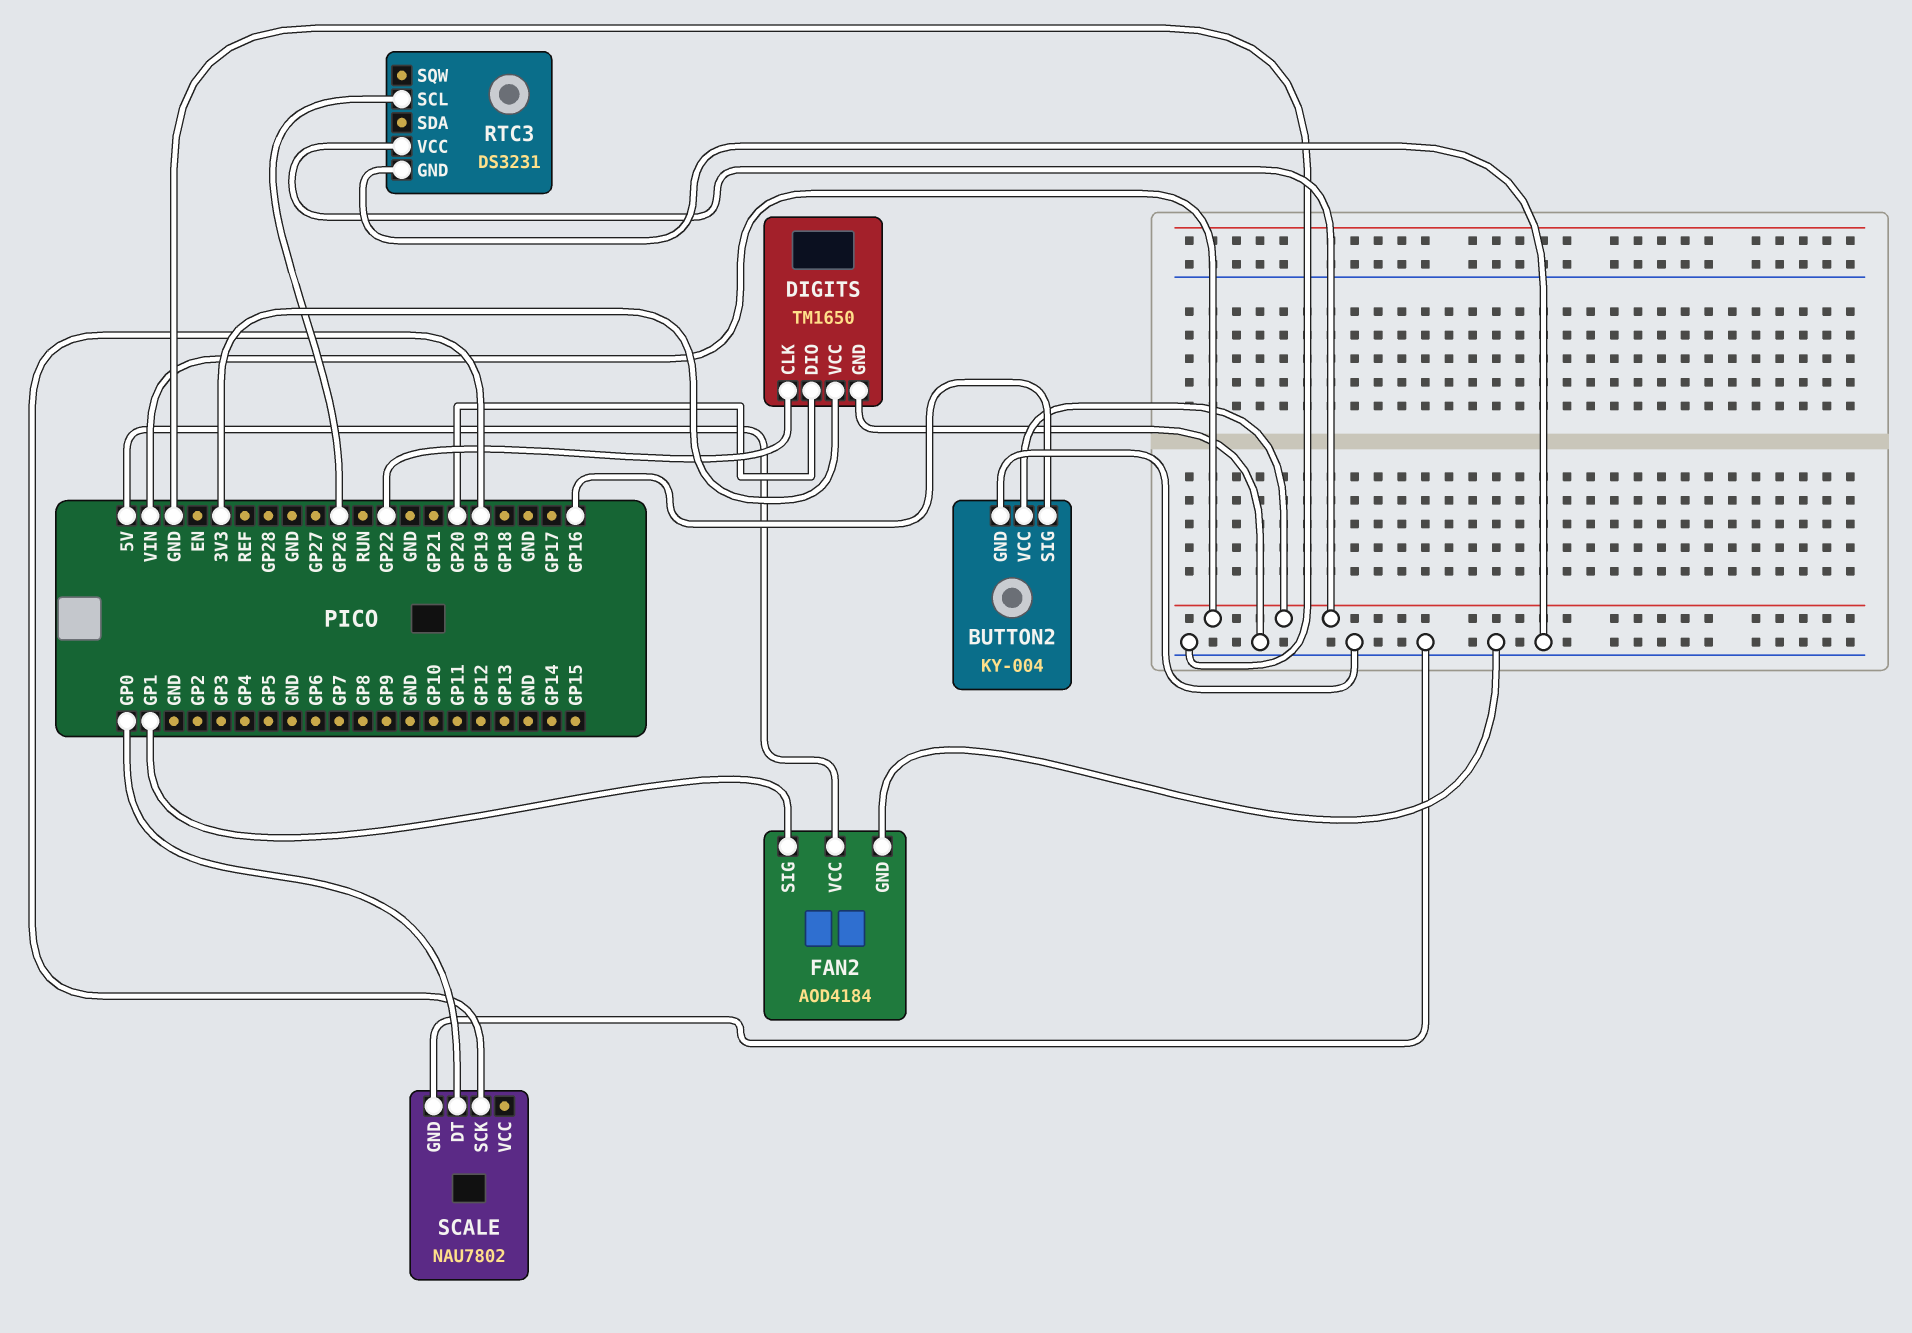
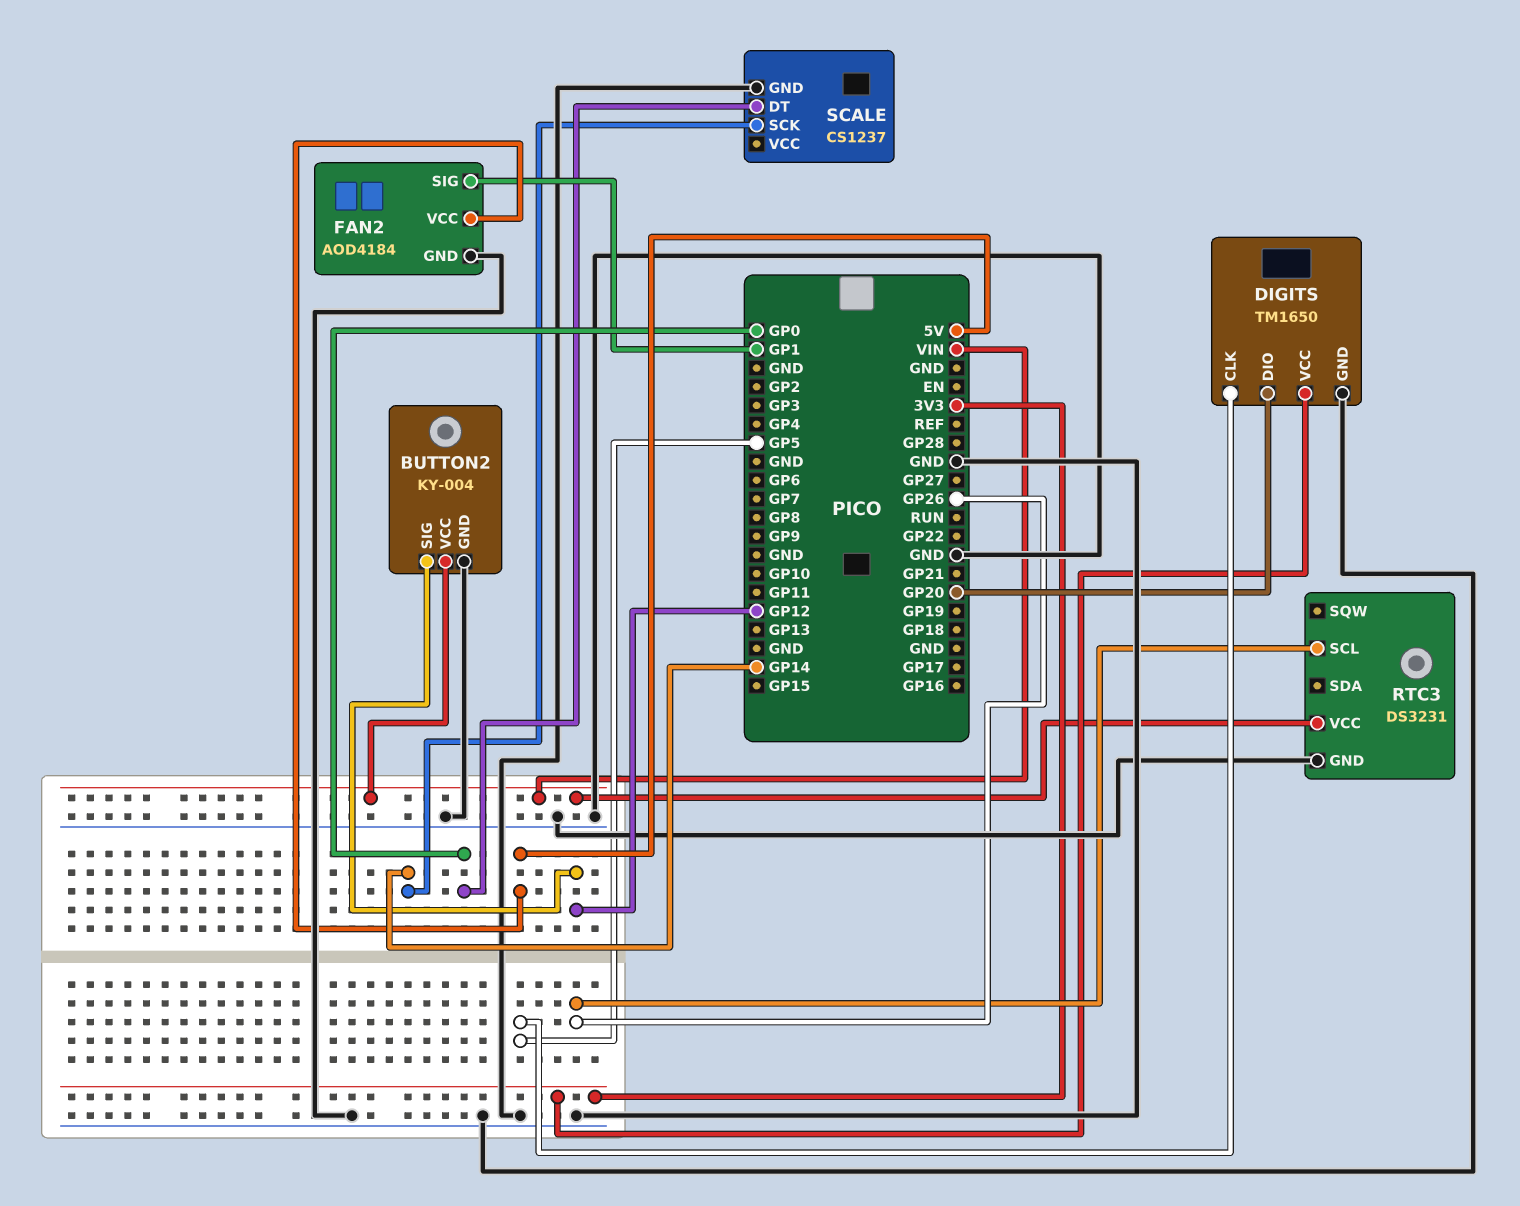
BUTTON2 pin SIG: GP16 -> GP12
DIGITS pin CLK: GP22 -> GP5
SCALE: NAU7802 -> CS1237
SCALE pin SCK: GP19 -> GP14

